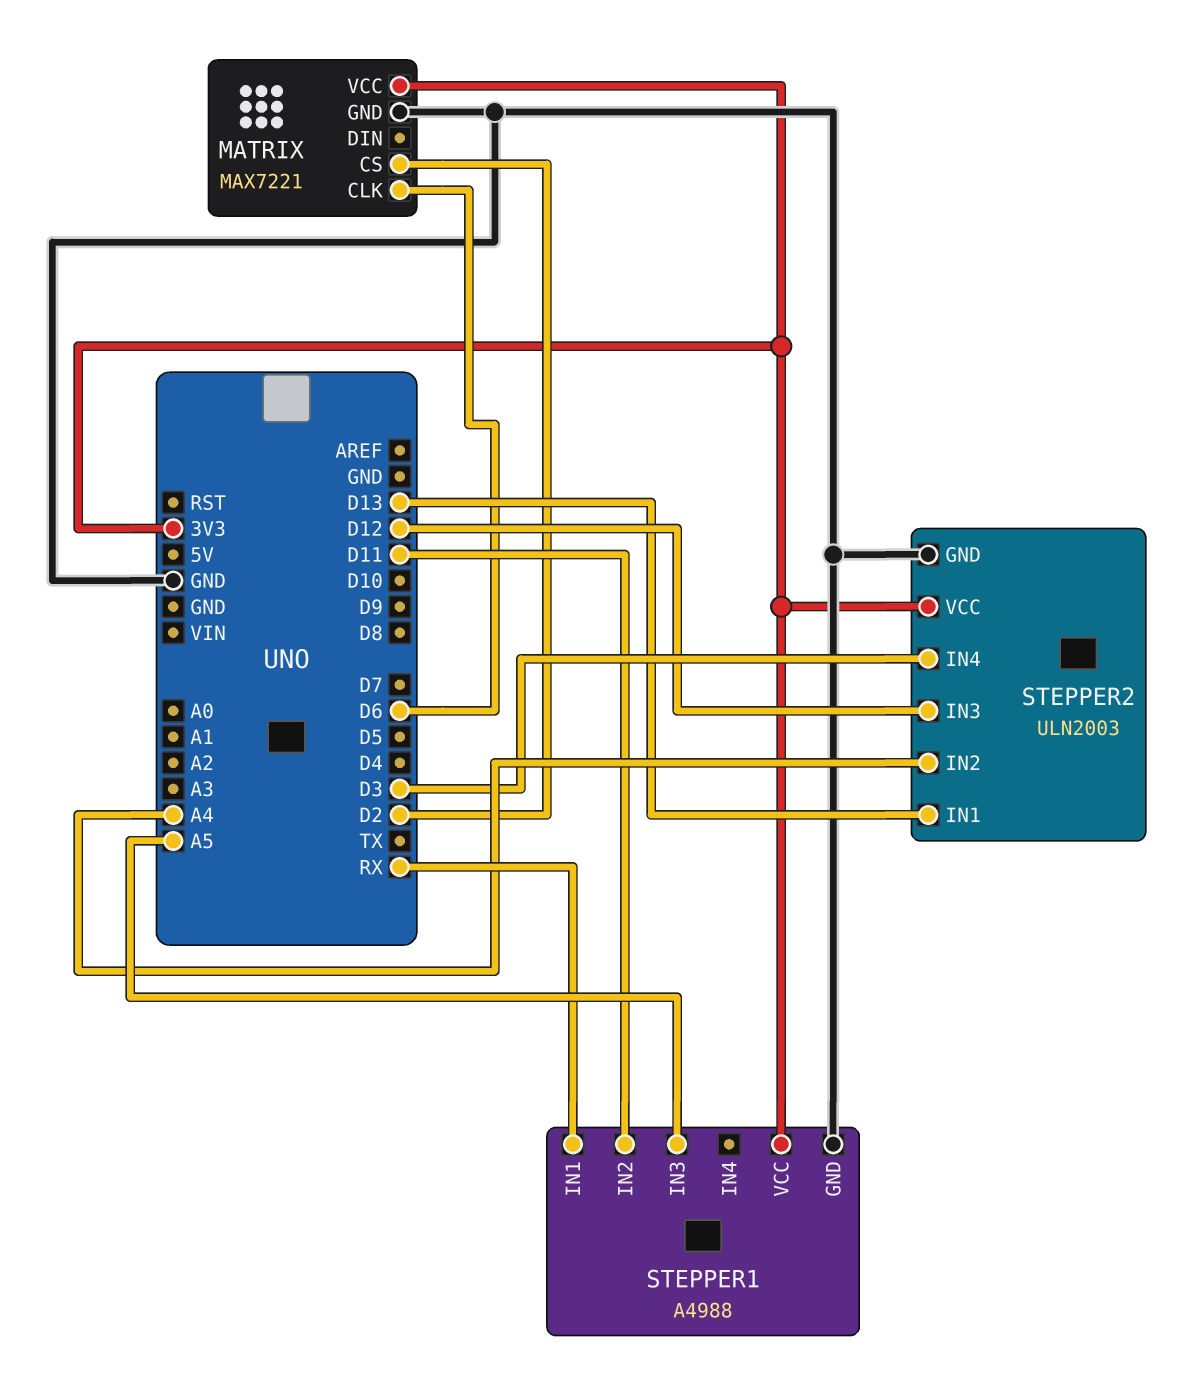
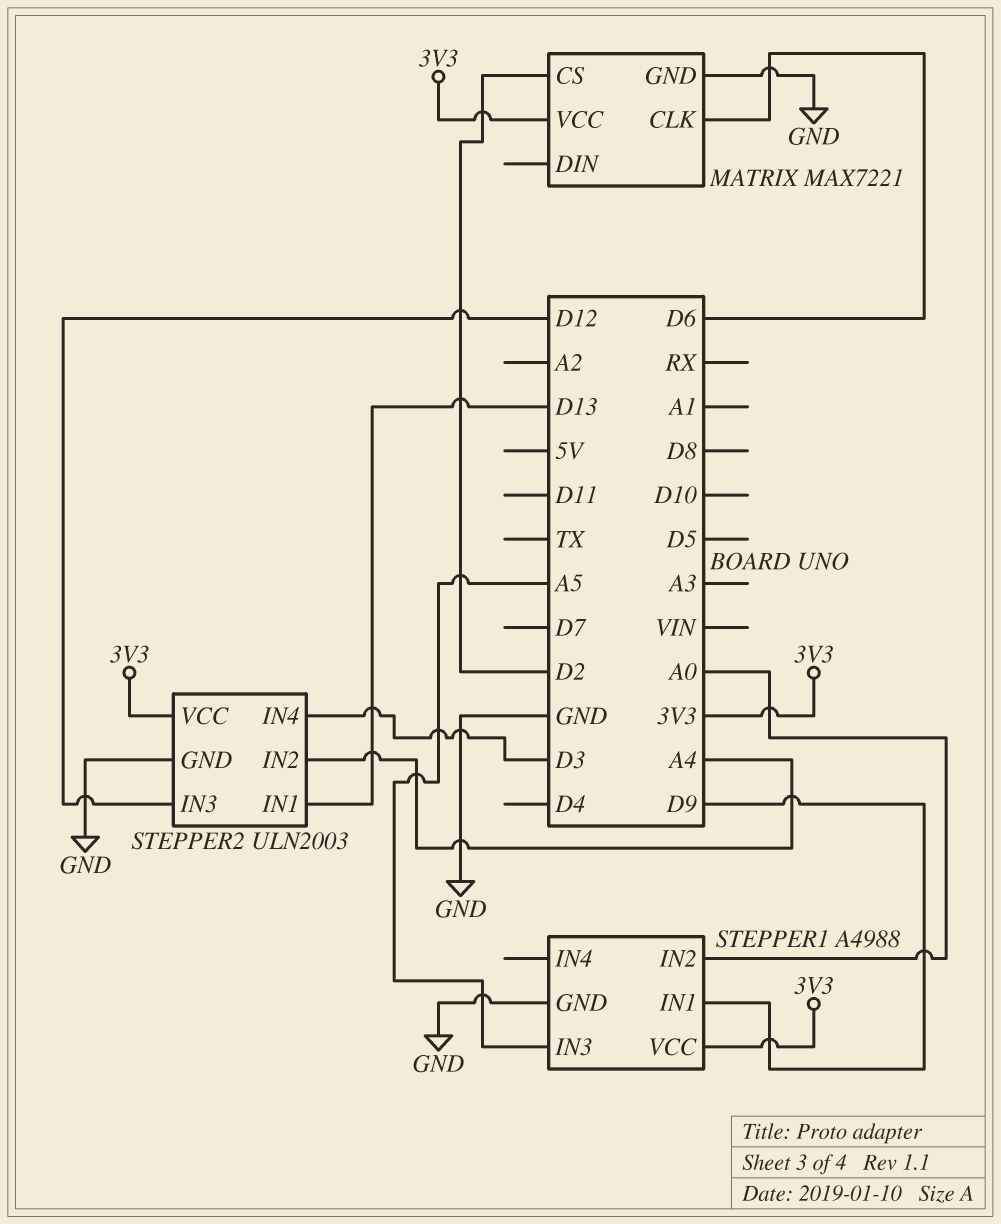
STEPPER1 pin IN1: RX -> D9
STEPPER1 pin IN2: D11 -> A0

